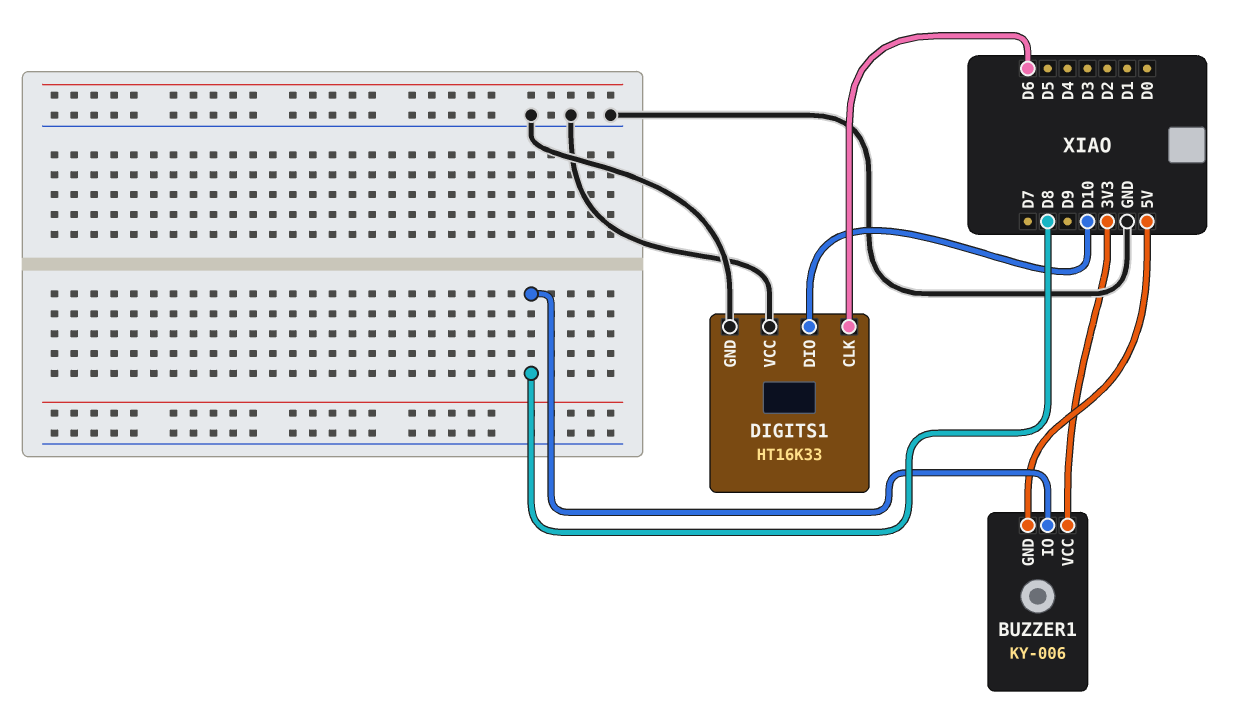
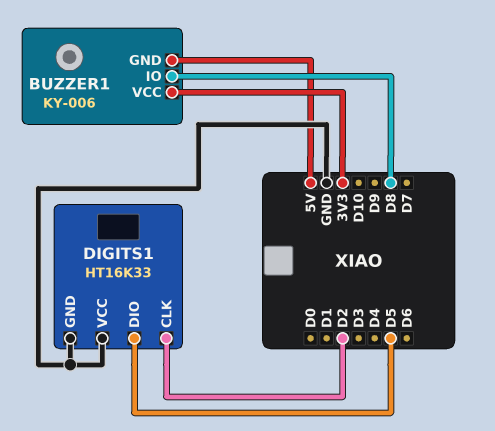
DIGITS1 pin CLK: D6 -> D2
DIGITS1 pin DIO: D10 -> D5

